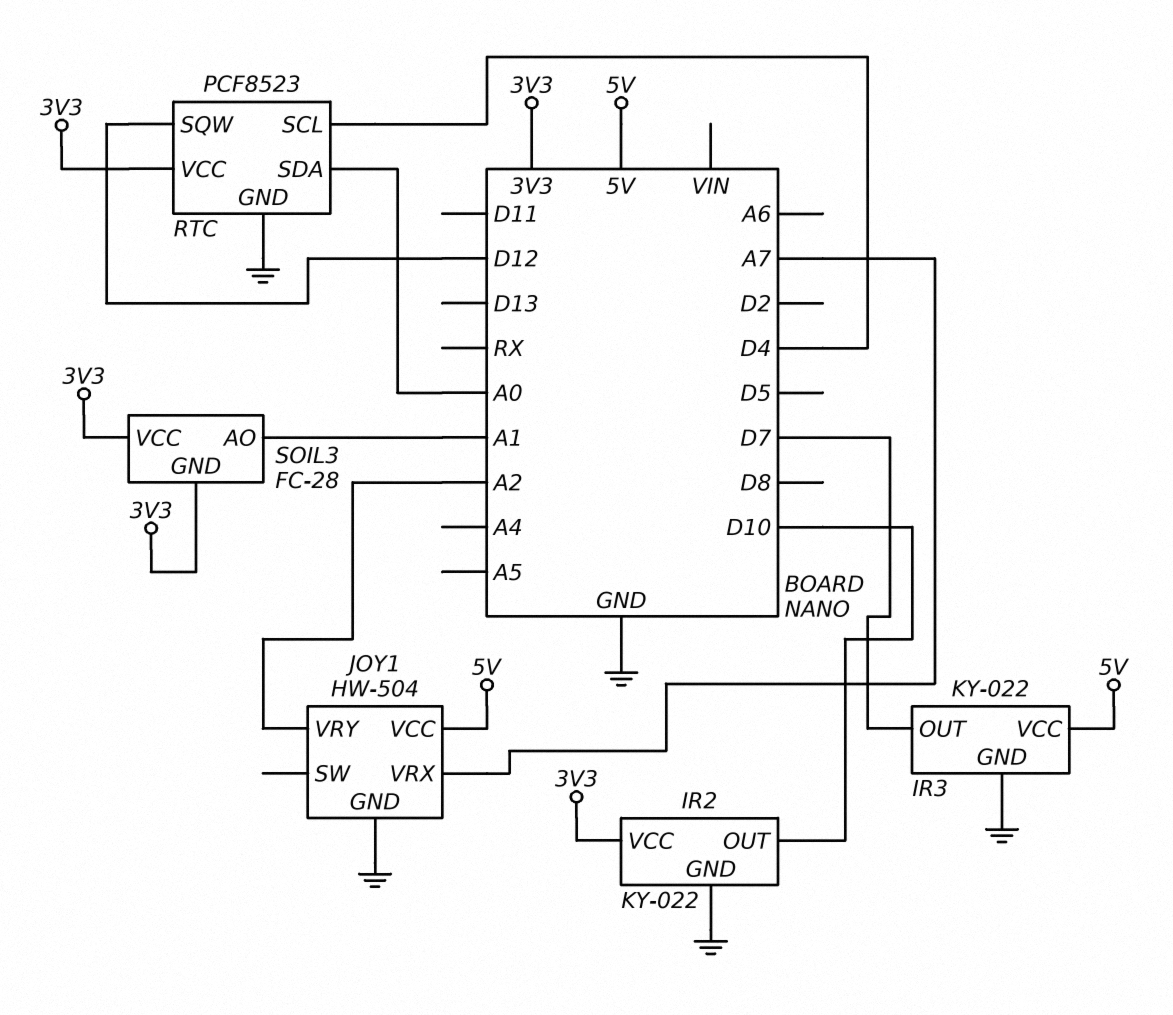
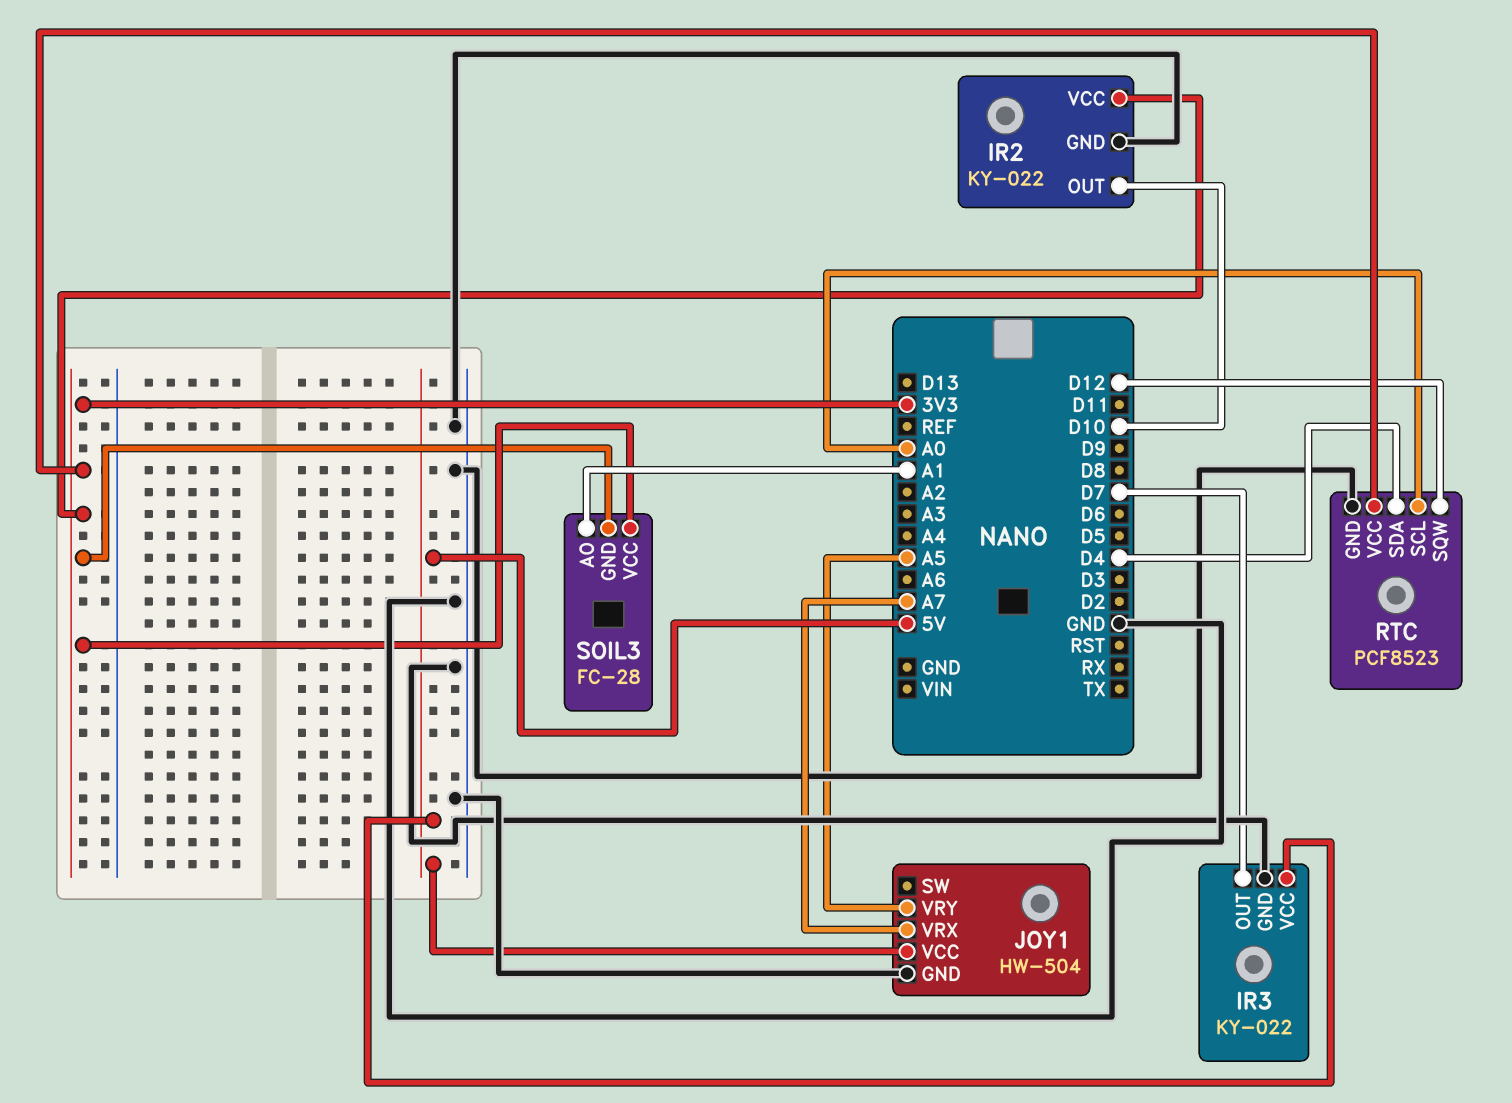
JOY1 pin VRY: A2 -> A5
RTC pin SCL: D4 -> A0
RTC pin SDA: A0 -> D4

